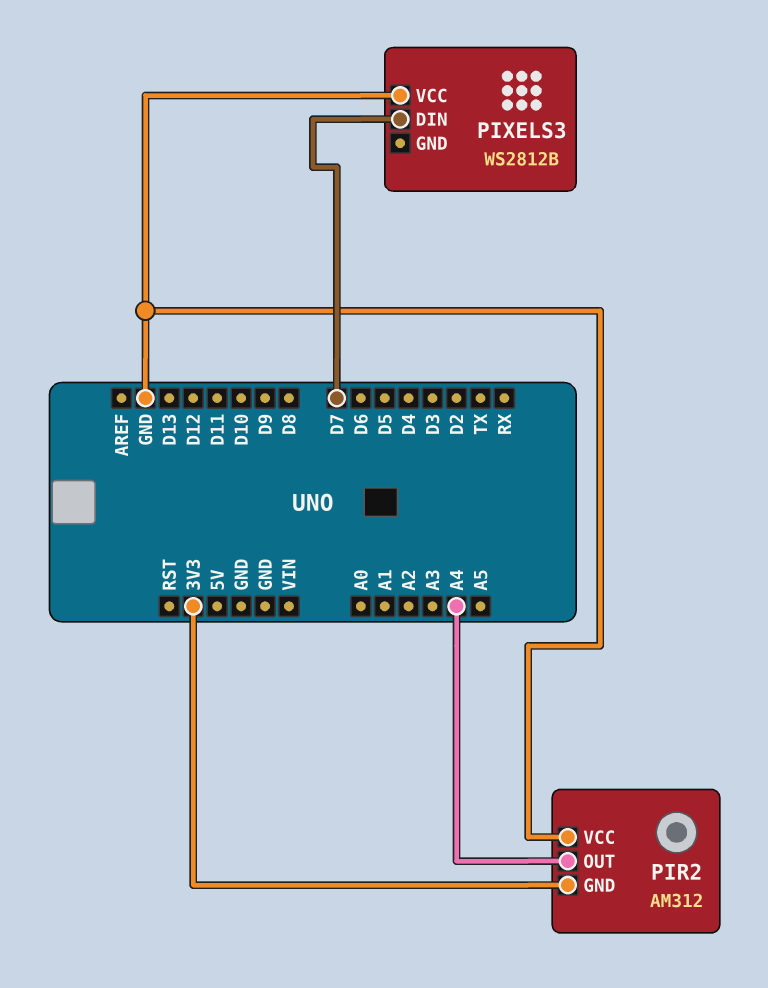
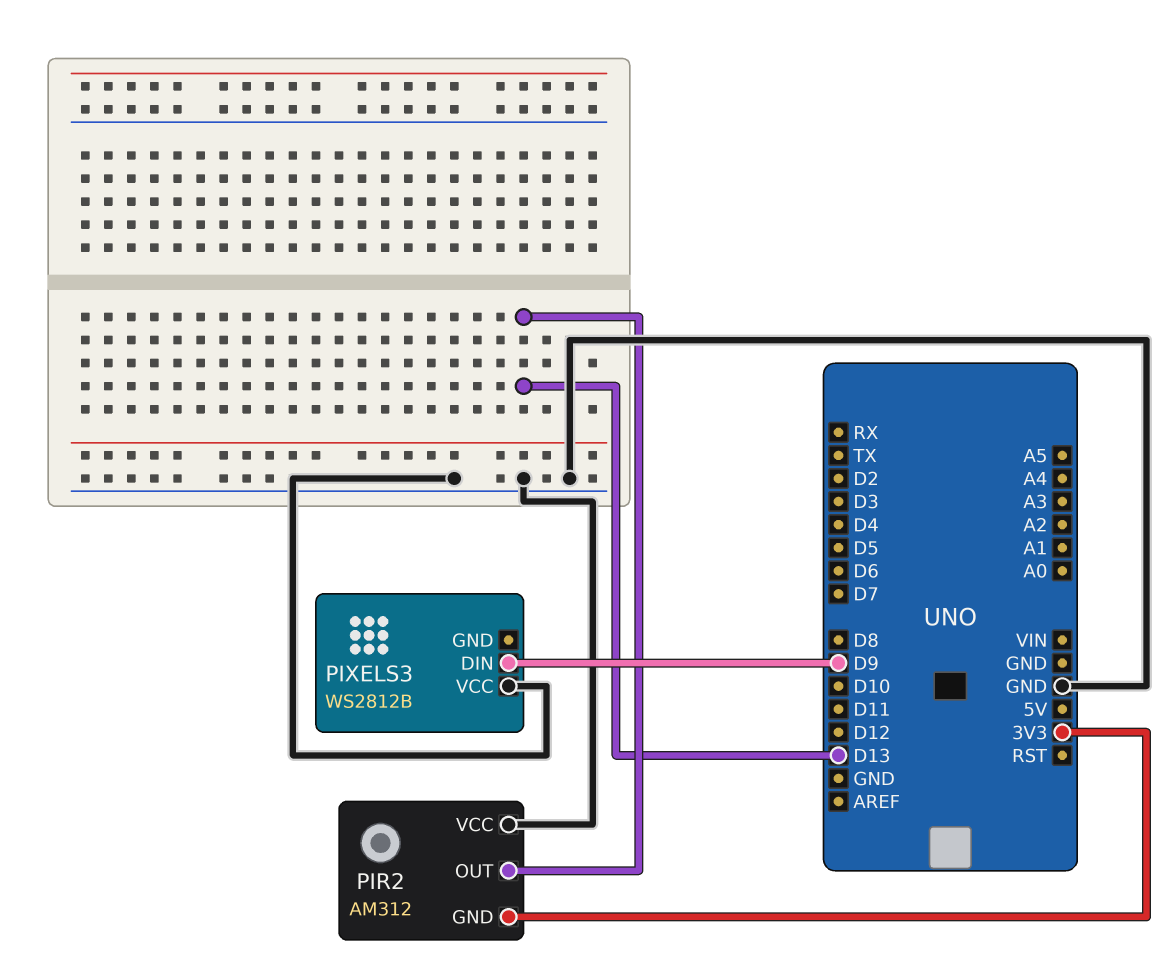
PIR2 pin OUT: A4 -> D13
PIXELS3 pin DIN: D7 -> D9

